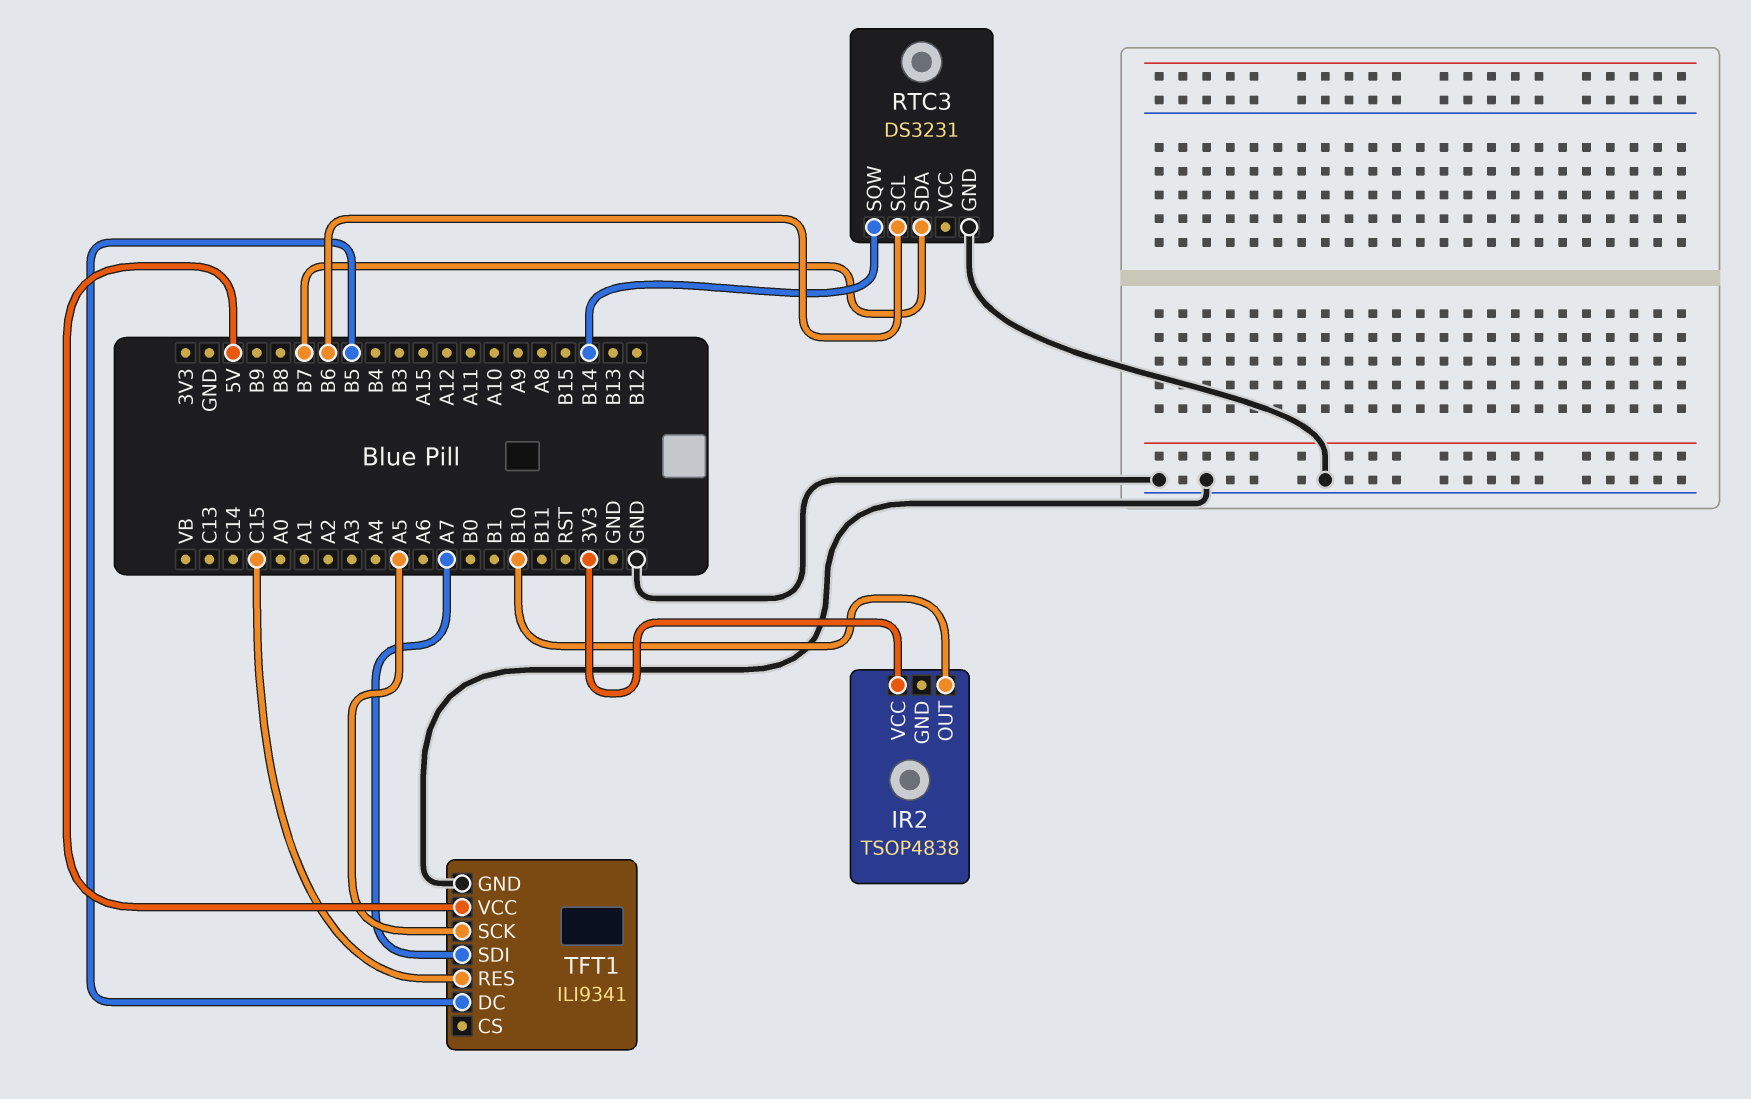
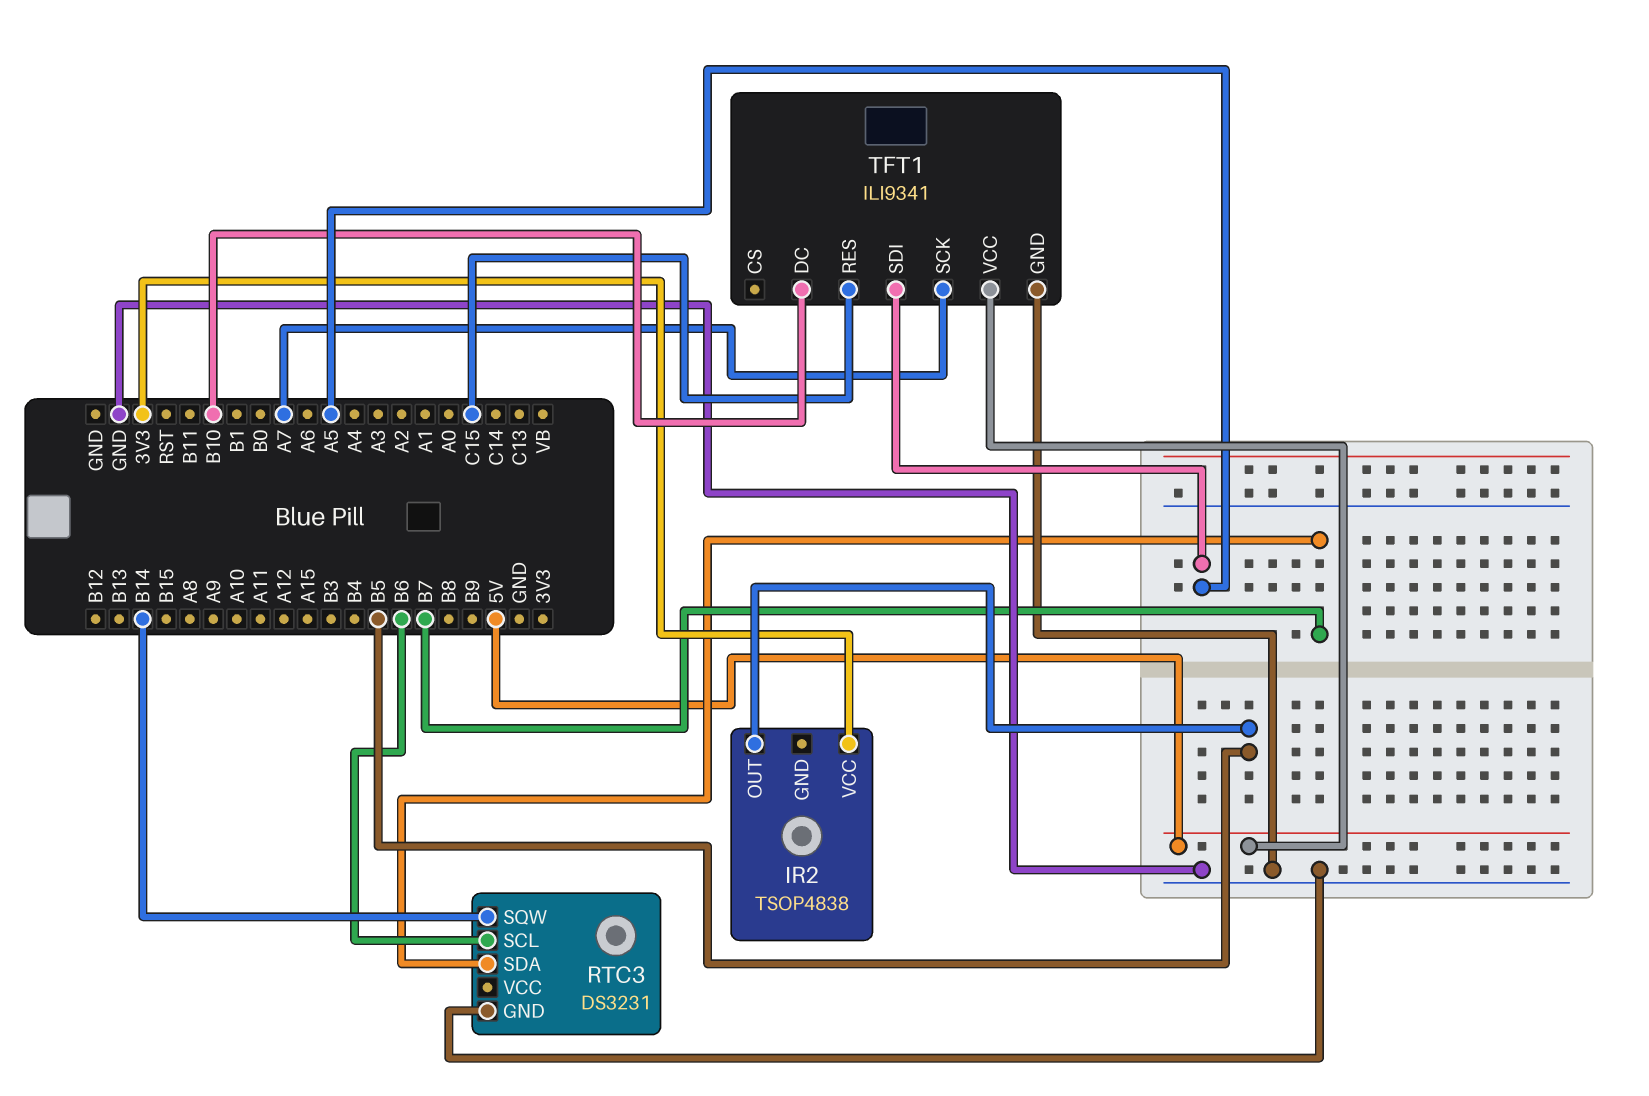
IR2 pin OUT: B10 -> B5
TFT1 pin DC: B5 -> B10
TFT1 pin SCK: A5 -> A7
TFT1 pin SDI: A7 -> A5

